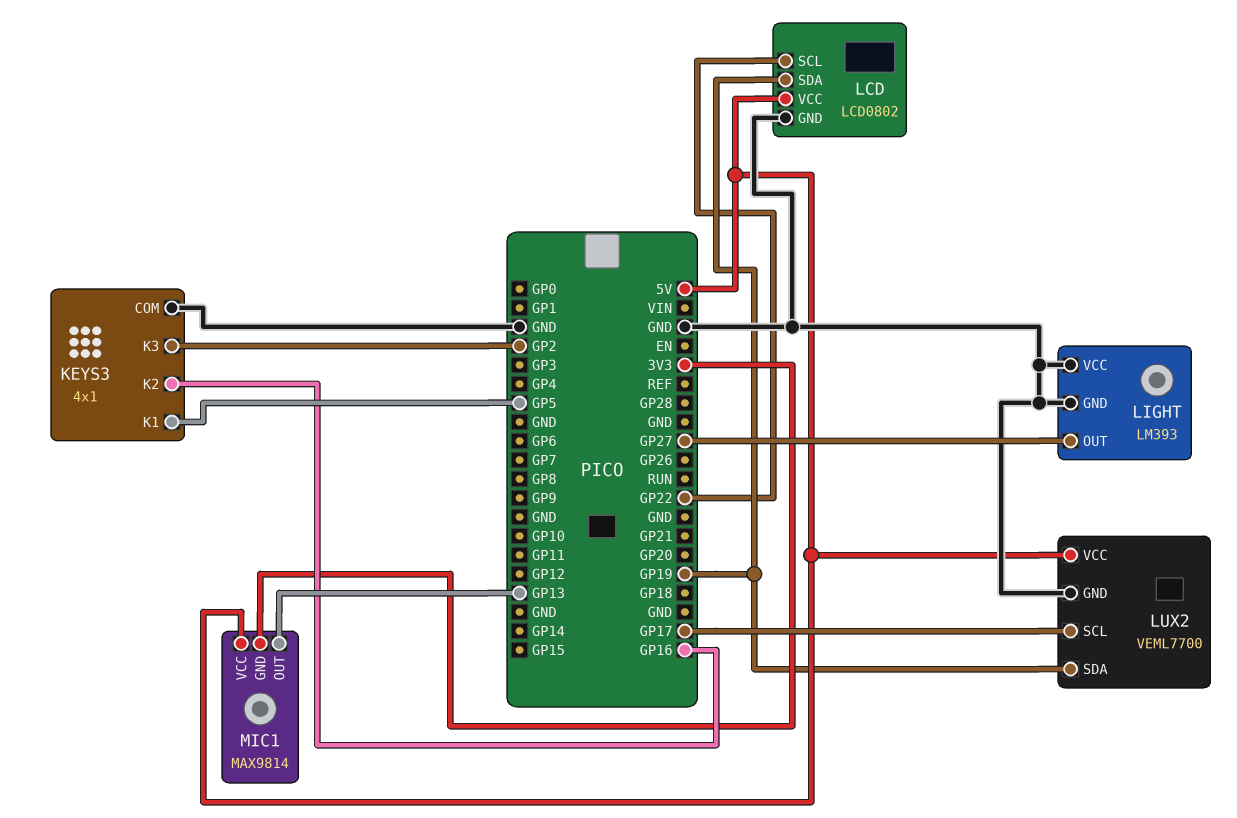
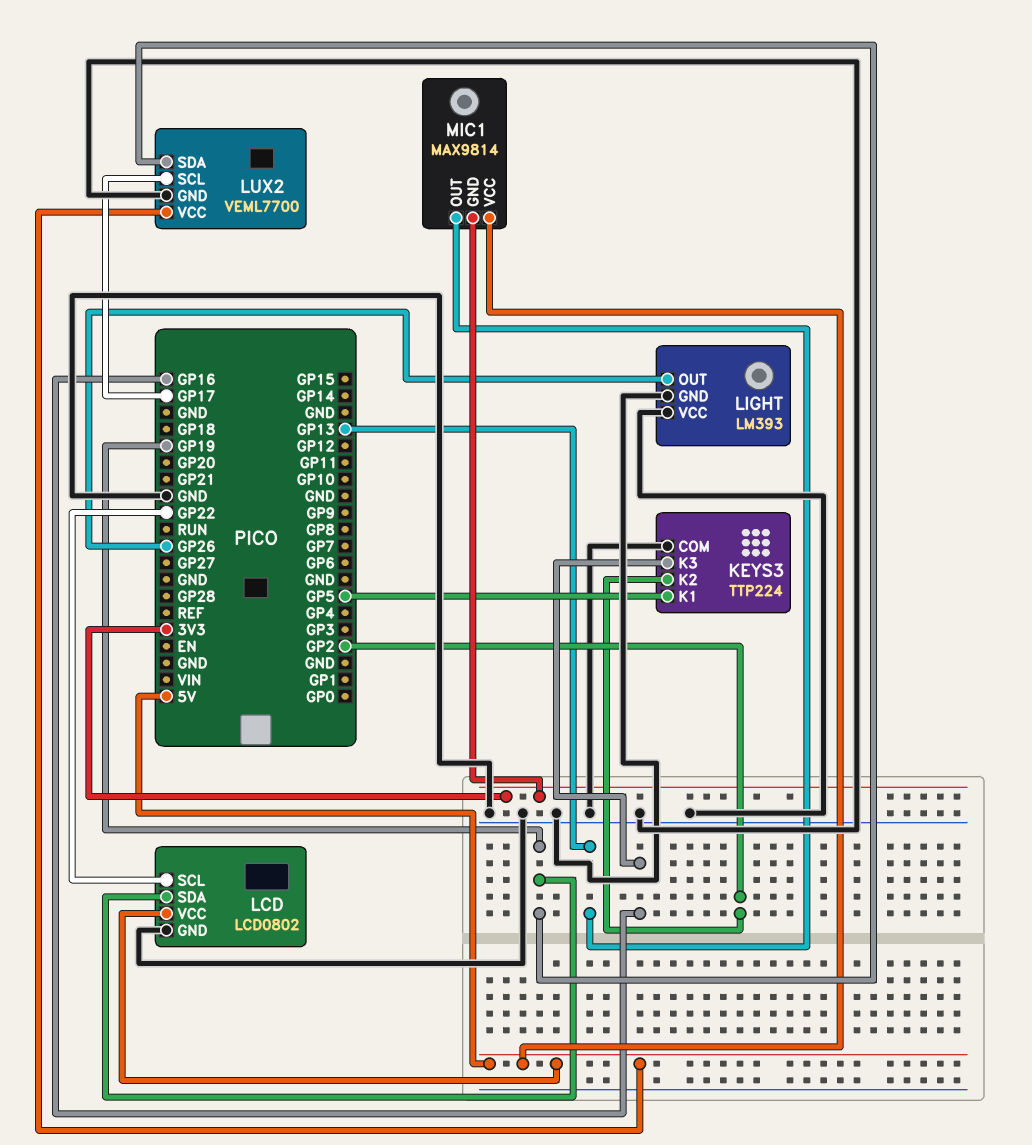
KEYS3: 4x1 -> TTP224
KEYS3 pin K2: GP16 -> GP2
KEYS3 pin K3: GP2 -> GP16
LIGHT pin OUT: GP27 -> GP26

